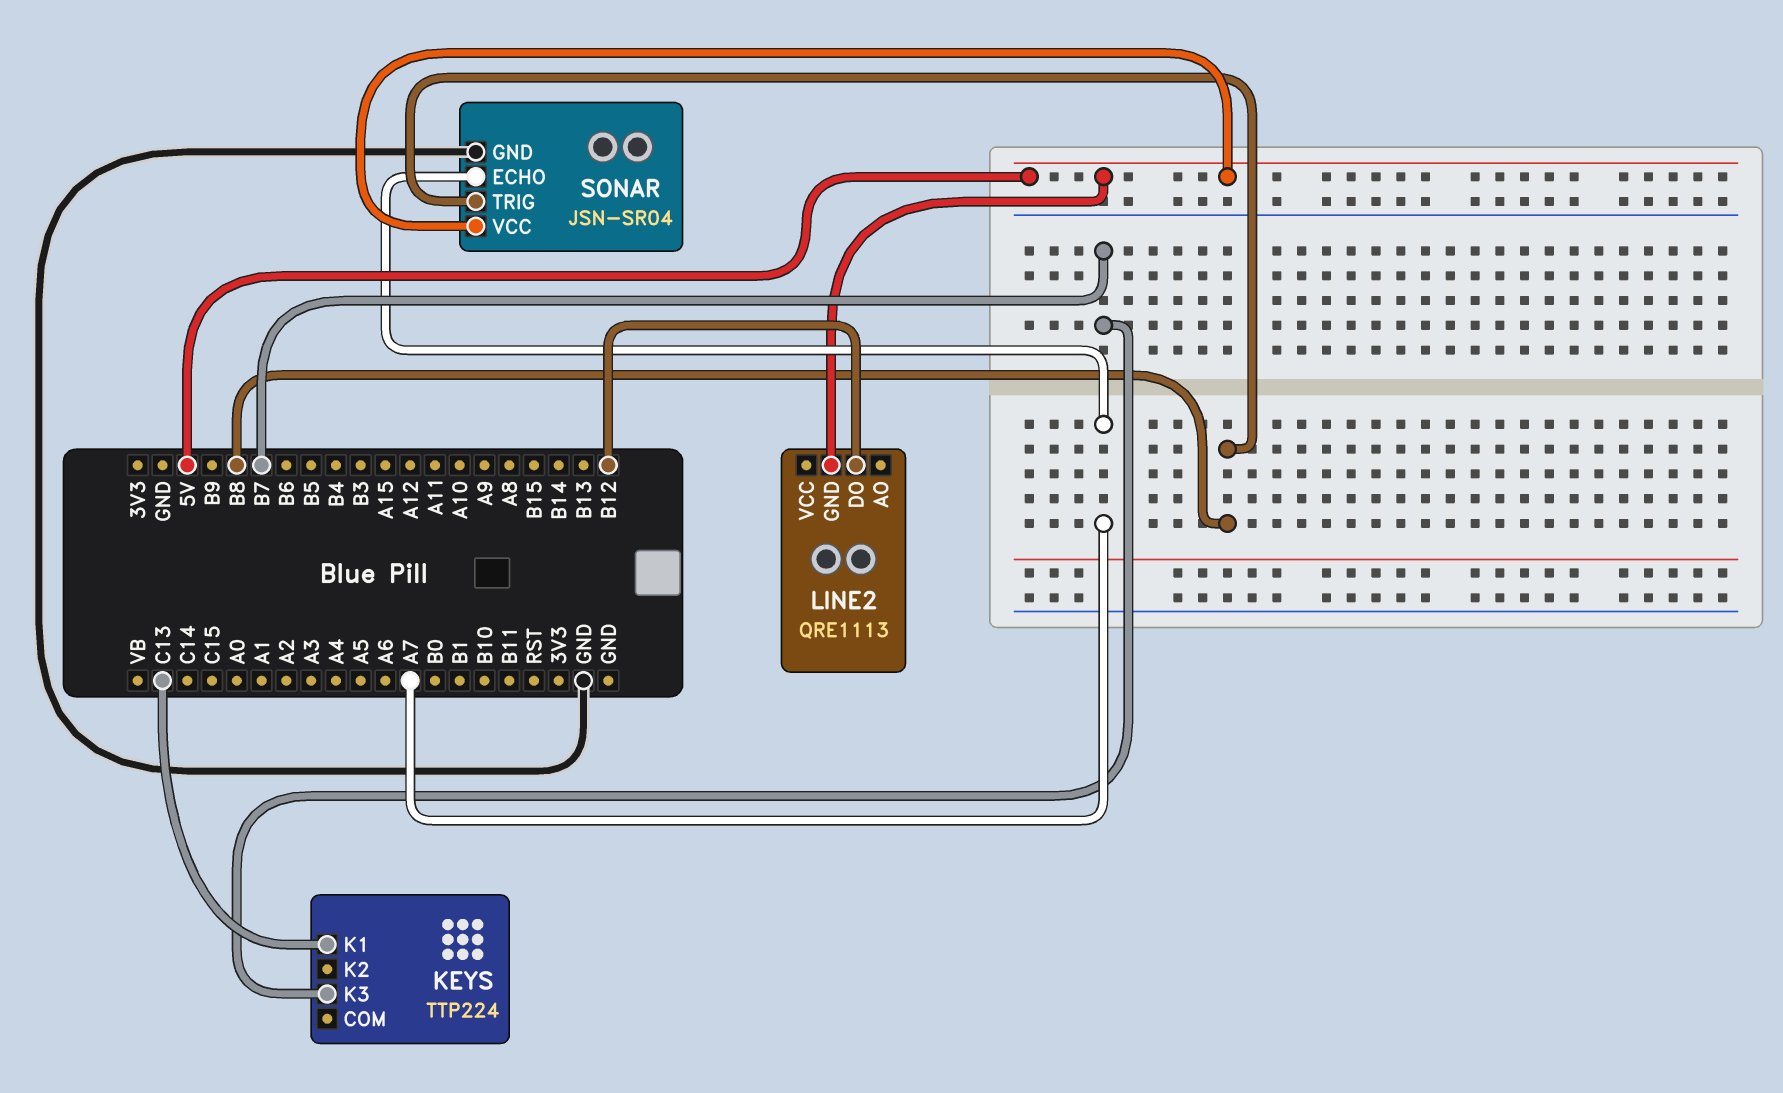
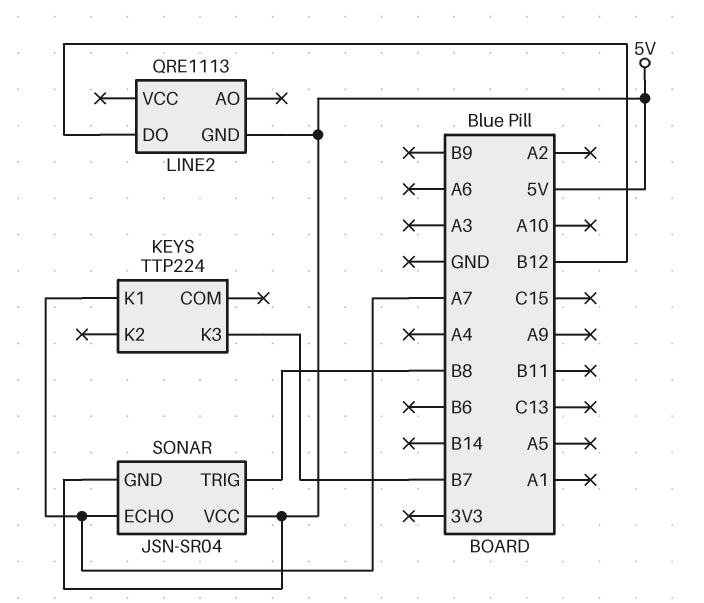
KEYS pin K1: C13 -> A7
SONAR pin GND: GND -> 5V

